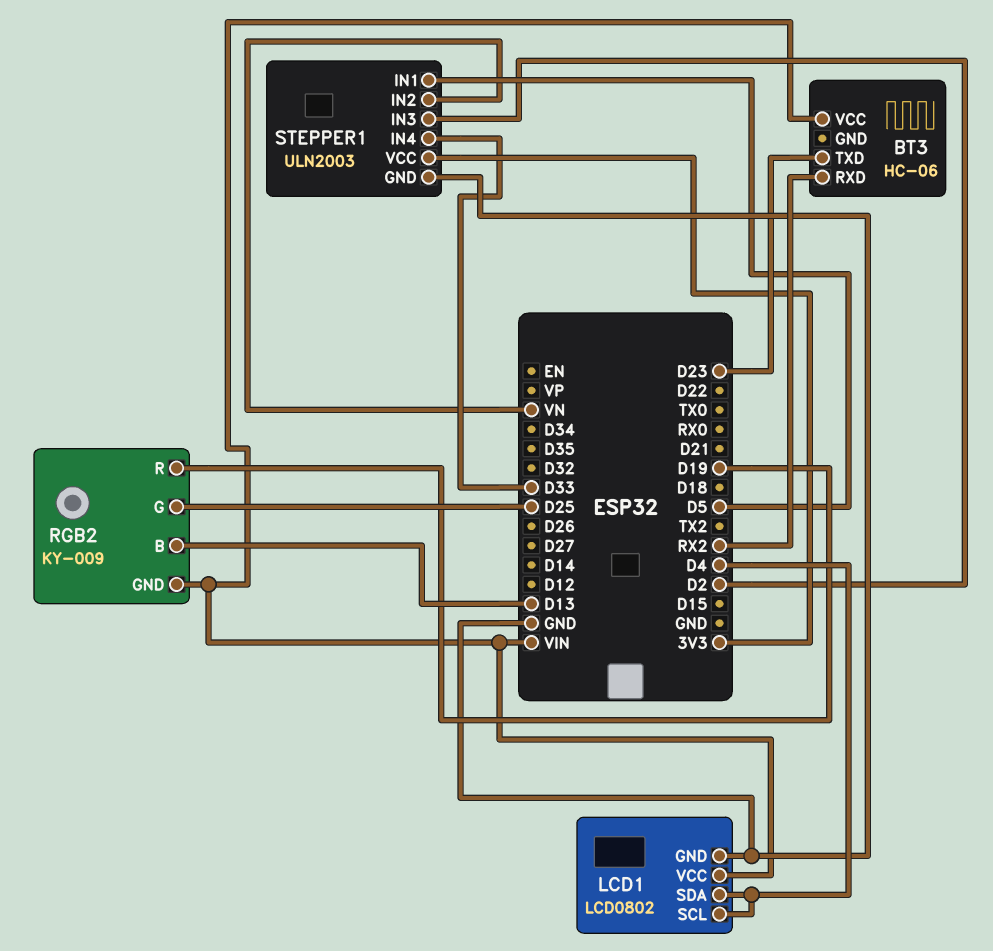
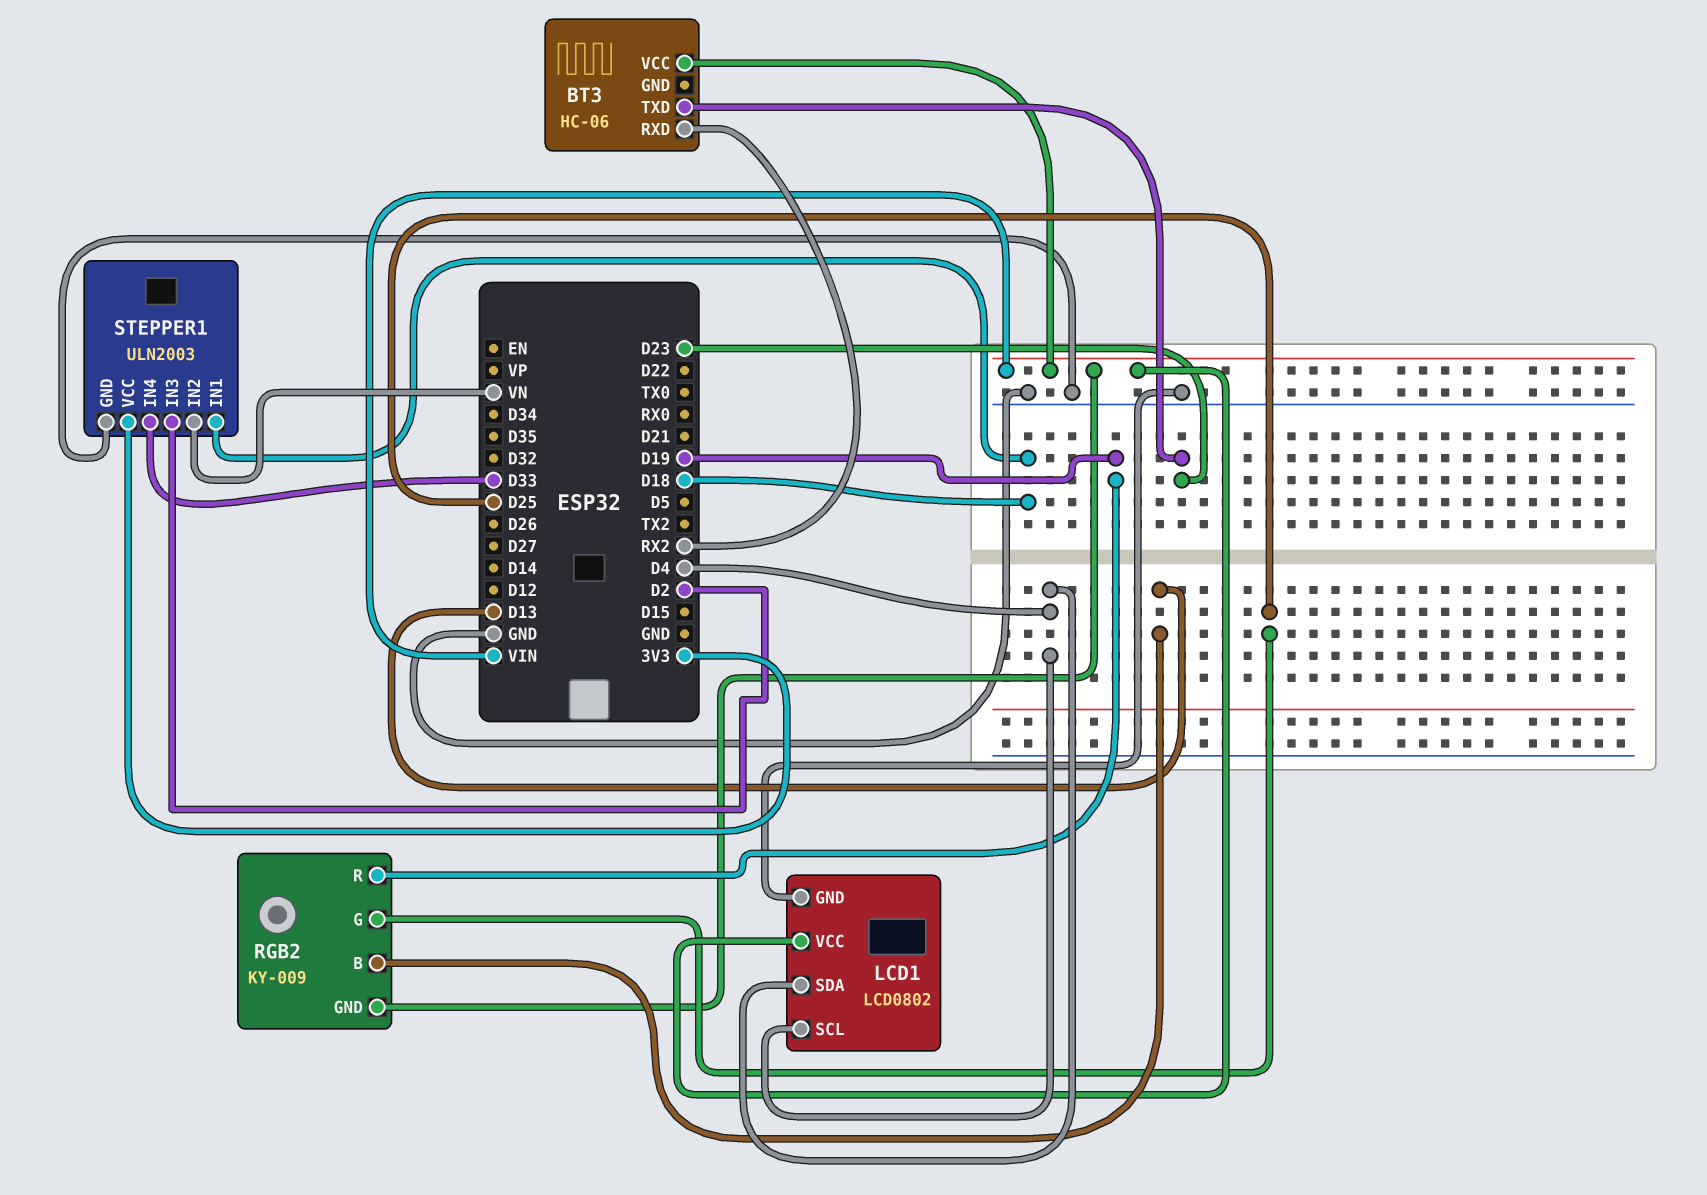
STEPPER1 pin IN1: D5 -> D18

